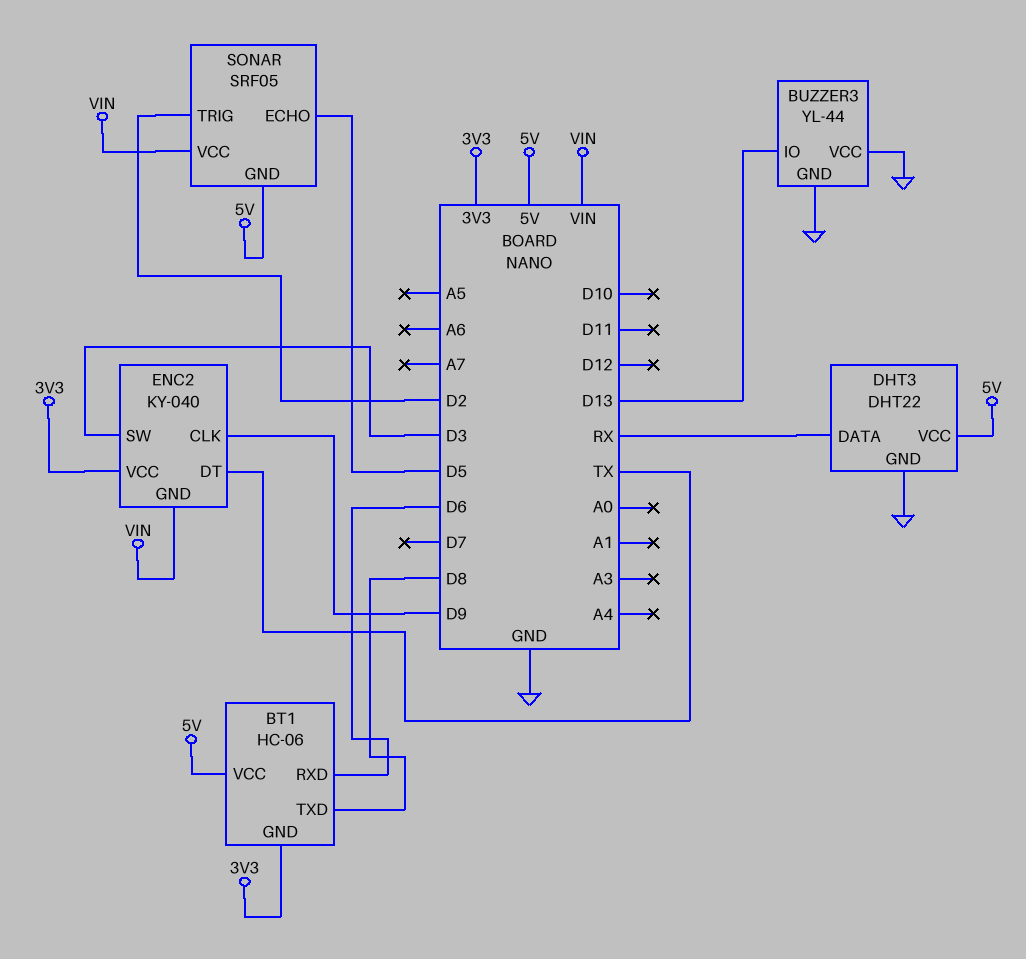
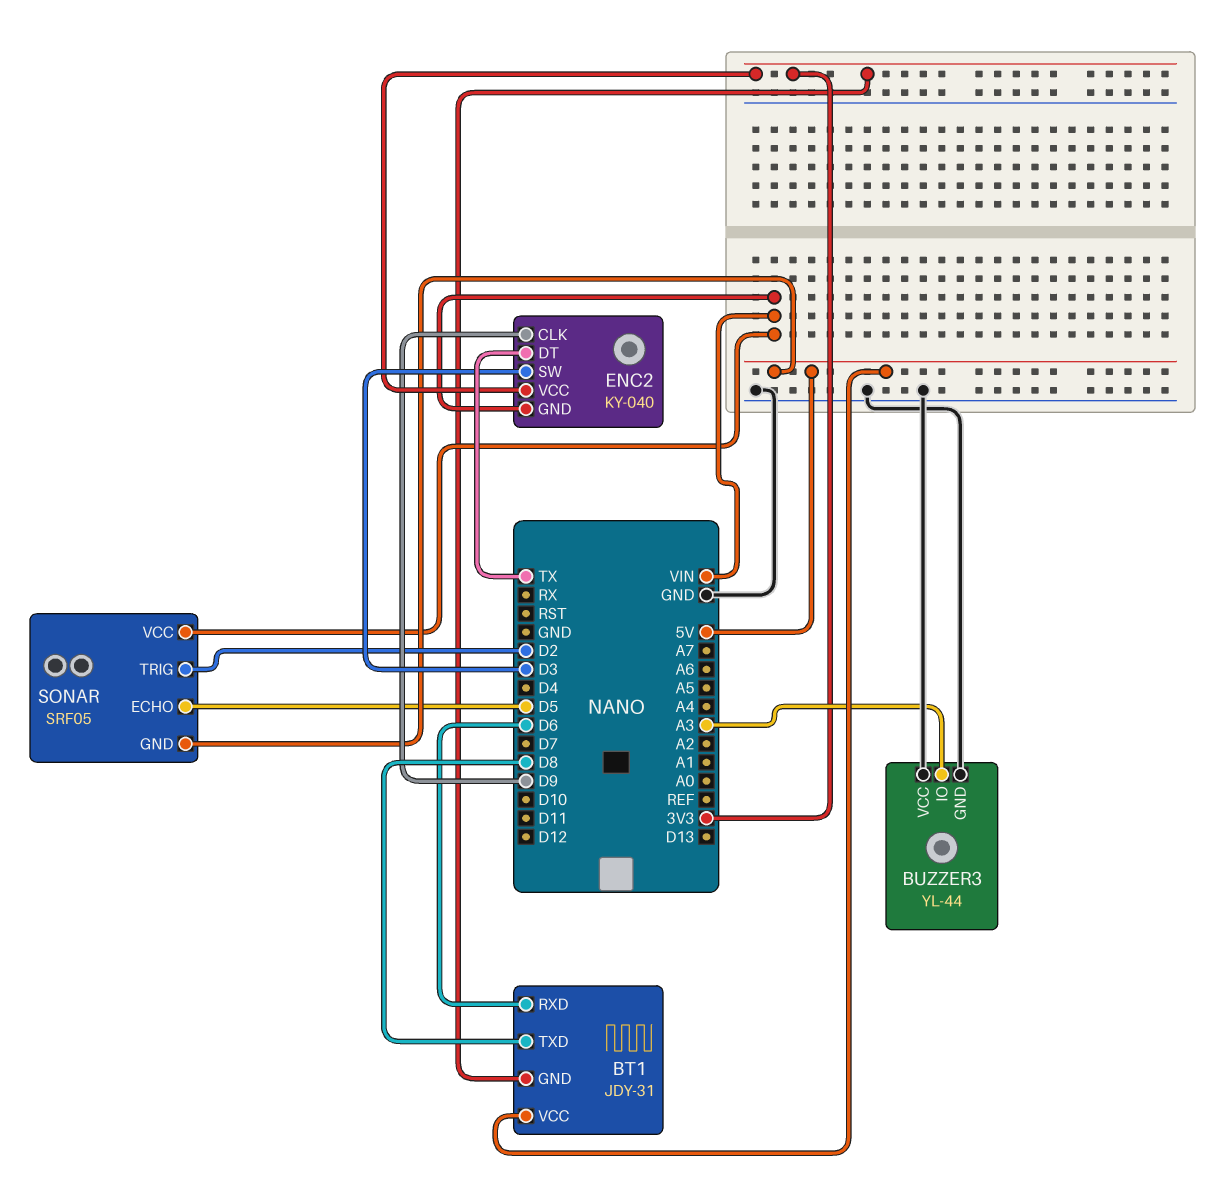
BT1: HC-06 -> JDY-31
BUZZER3 pin IO: D13 -> A3
DHT3: DHT22 -> none
DHT3 pin DATA: RX -> none
DHT3 pin GND: GND -> none
DHT3 pin VCC: 5V -> none

